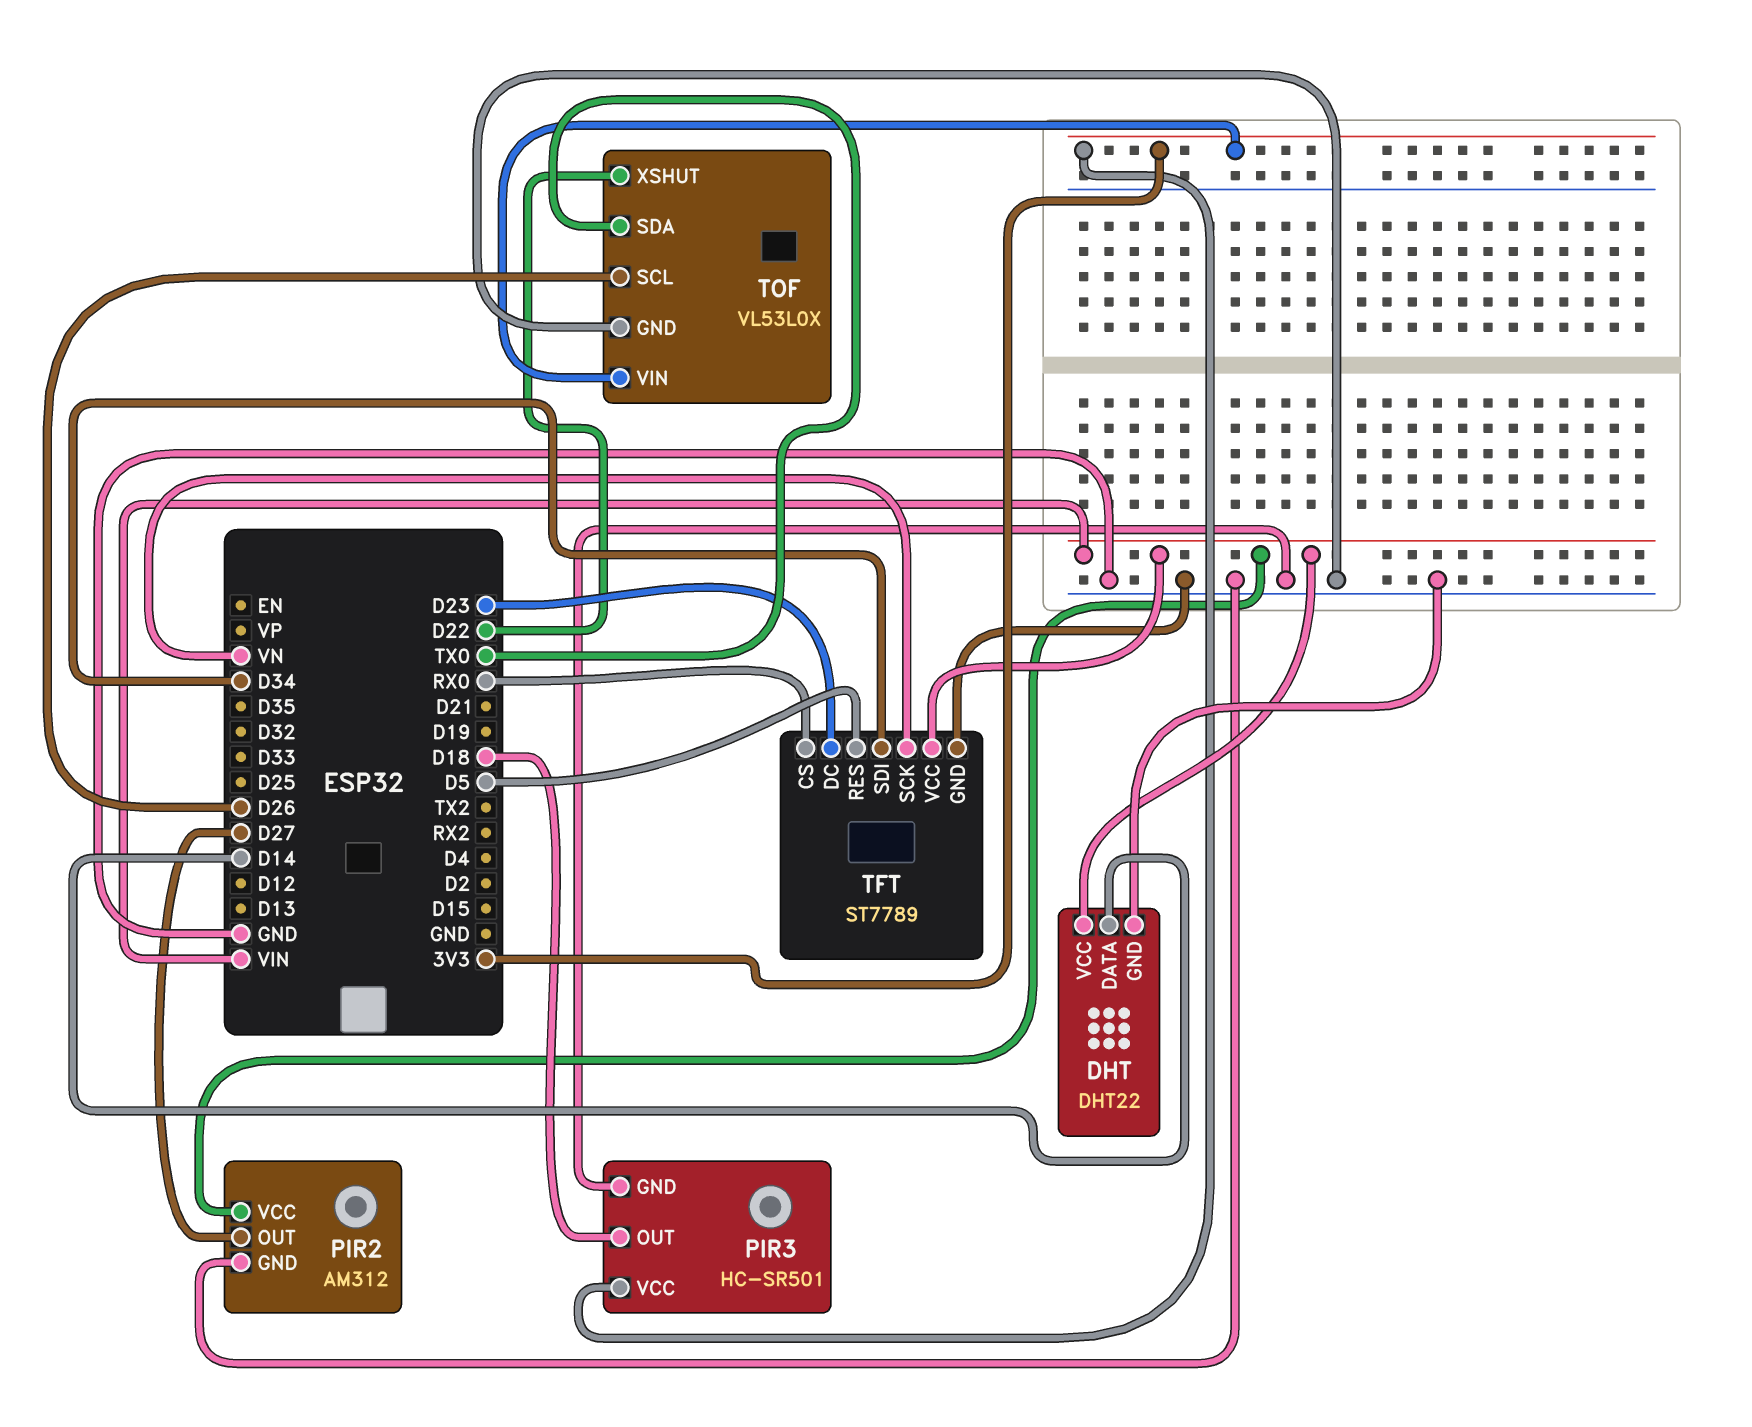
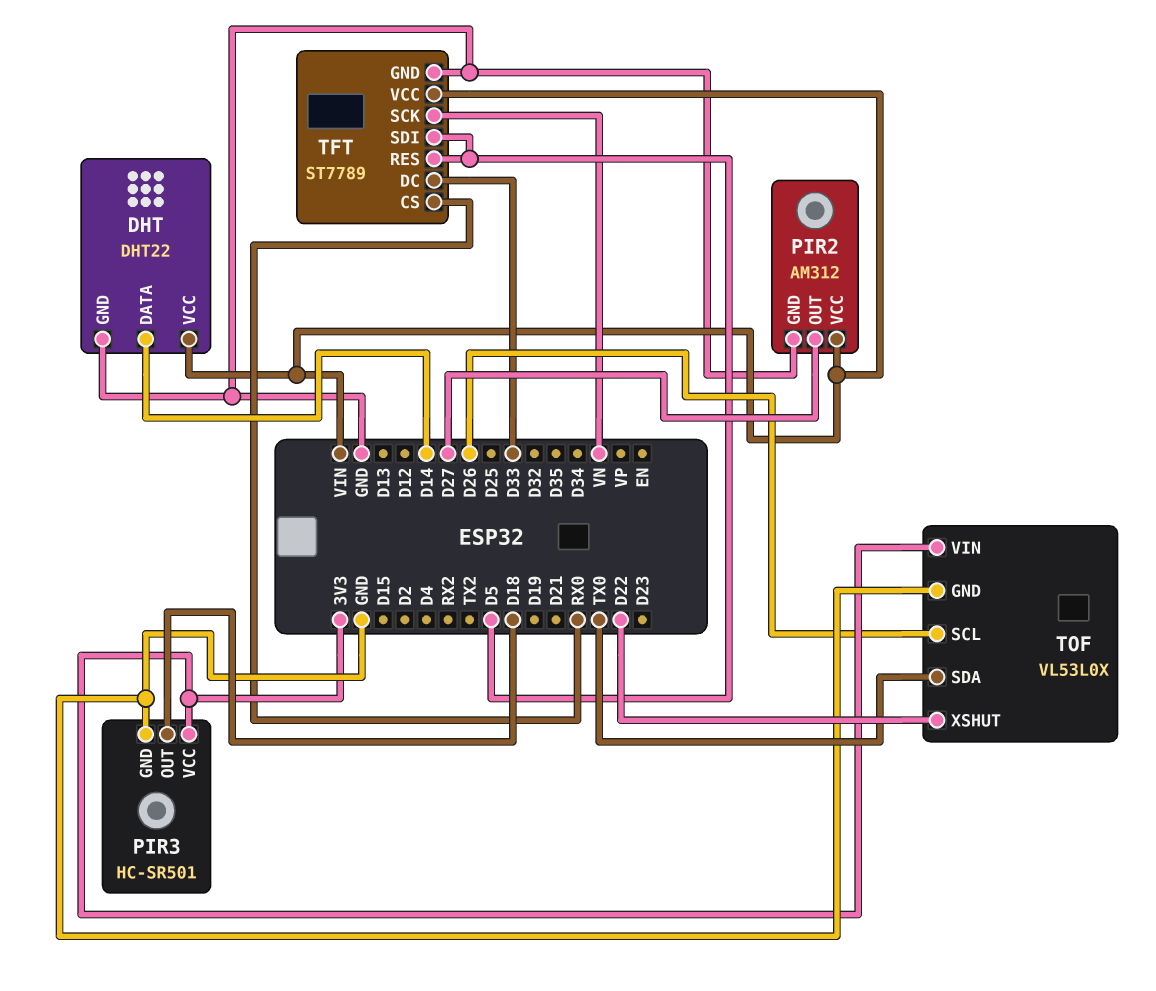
TFT pin DC: D23 -> D33
TFT pin SDI: D34 -> D5

